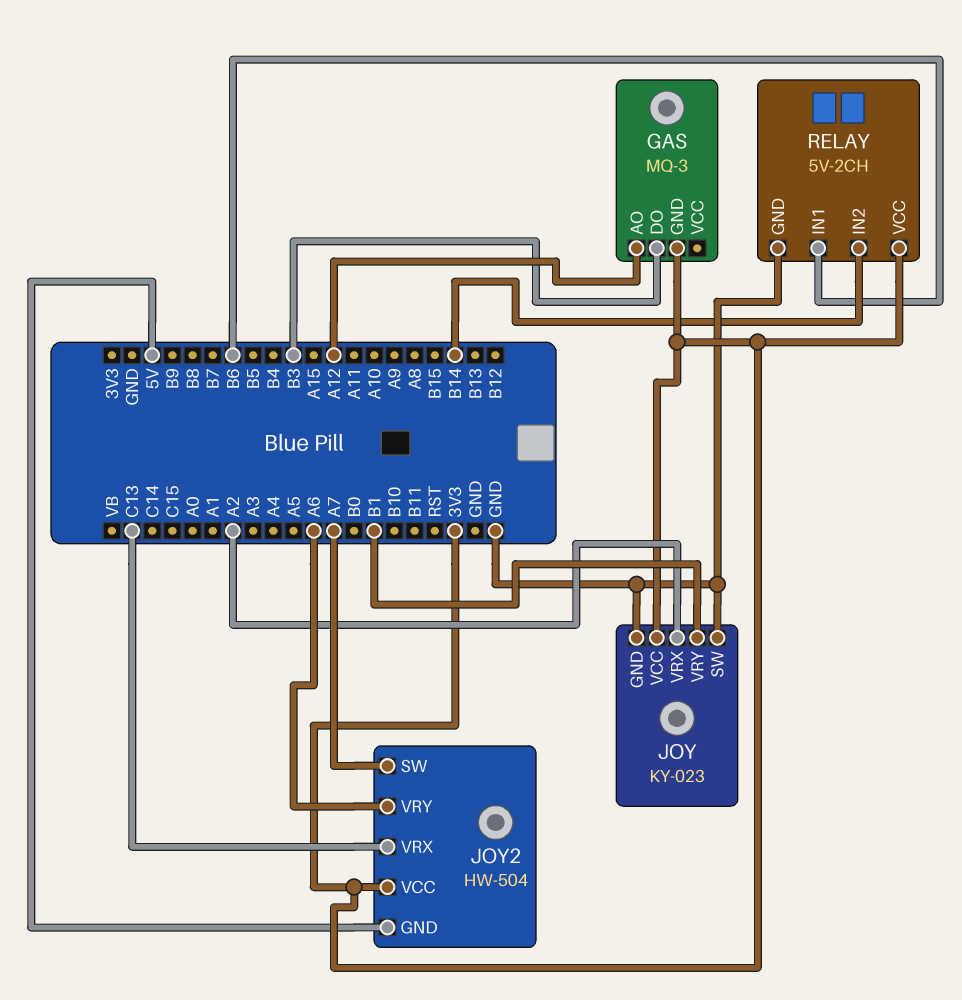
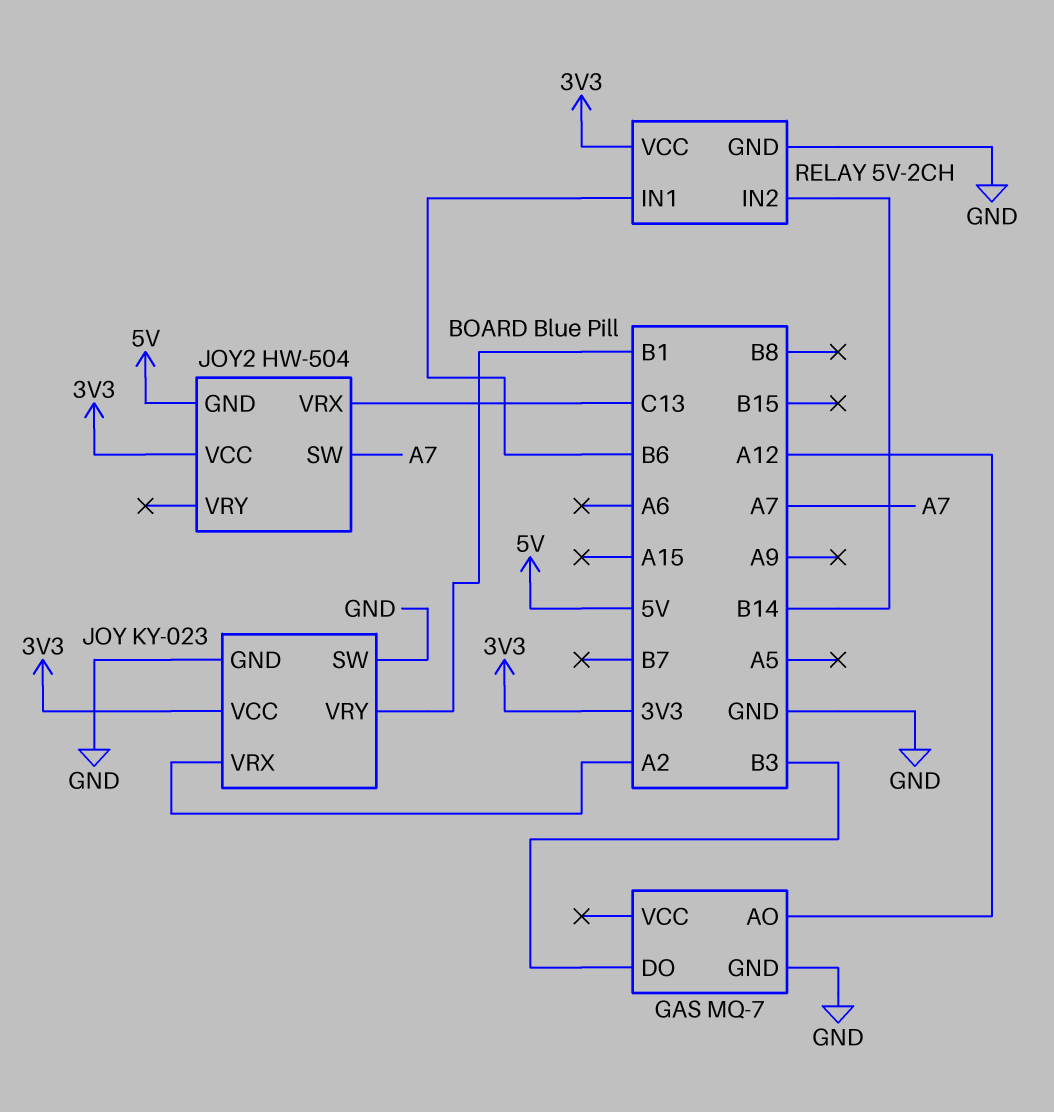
GAS: MQ-3 -> MQ-7
GAS pin GND: 3V3 -> GND
JOY2 pin VRY: A6 -> none

